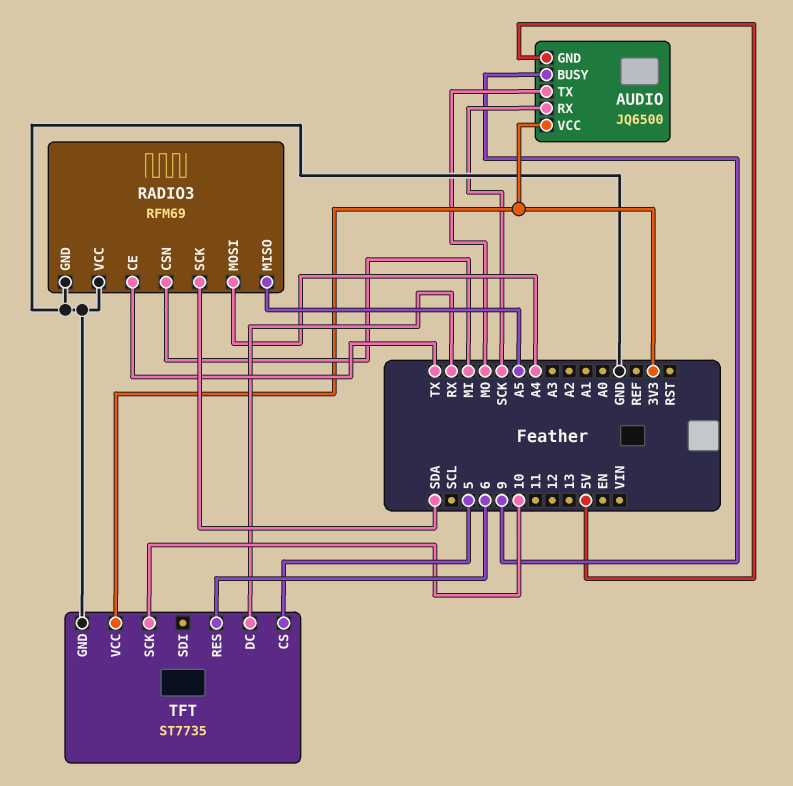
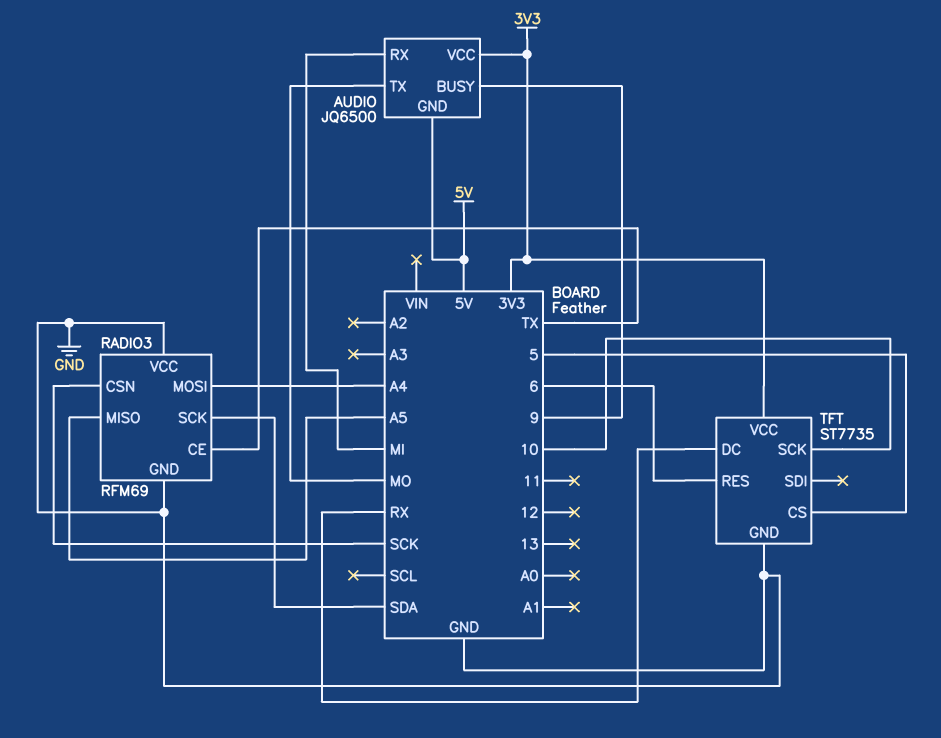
AUDIO pin RX: SCK -> MI
RADIO3 pin CSN: MI -> SCK

